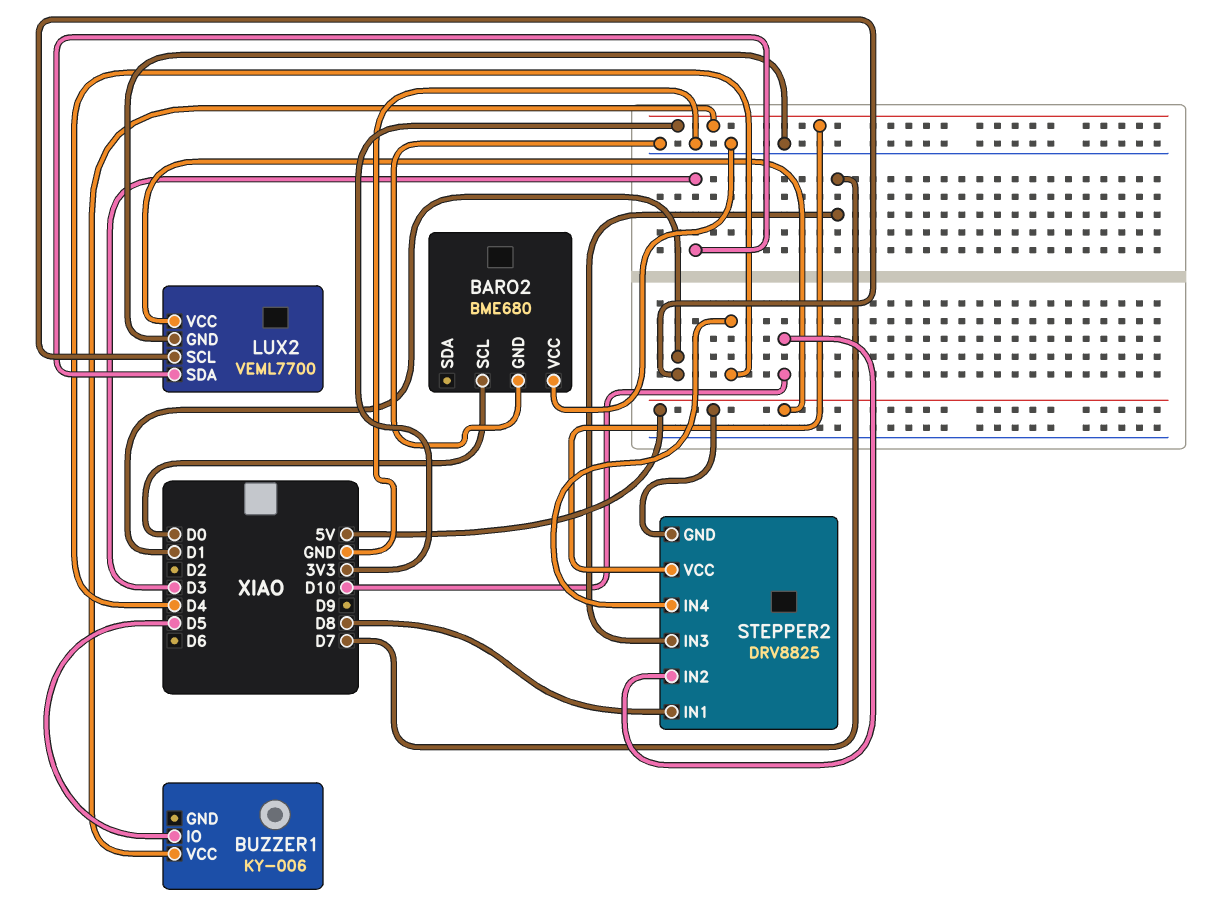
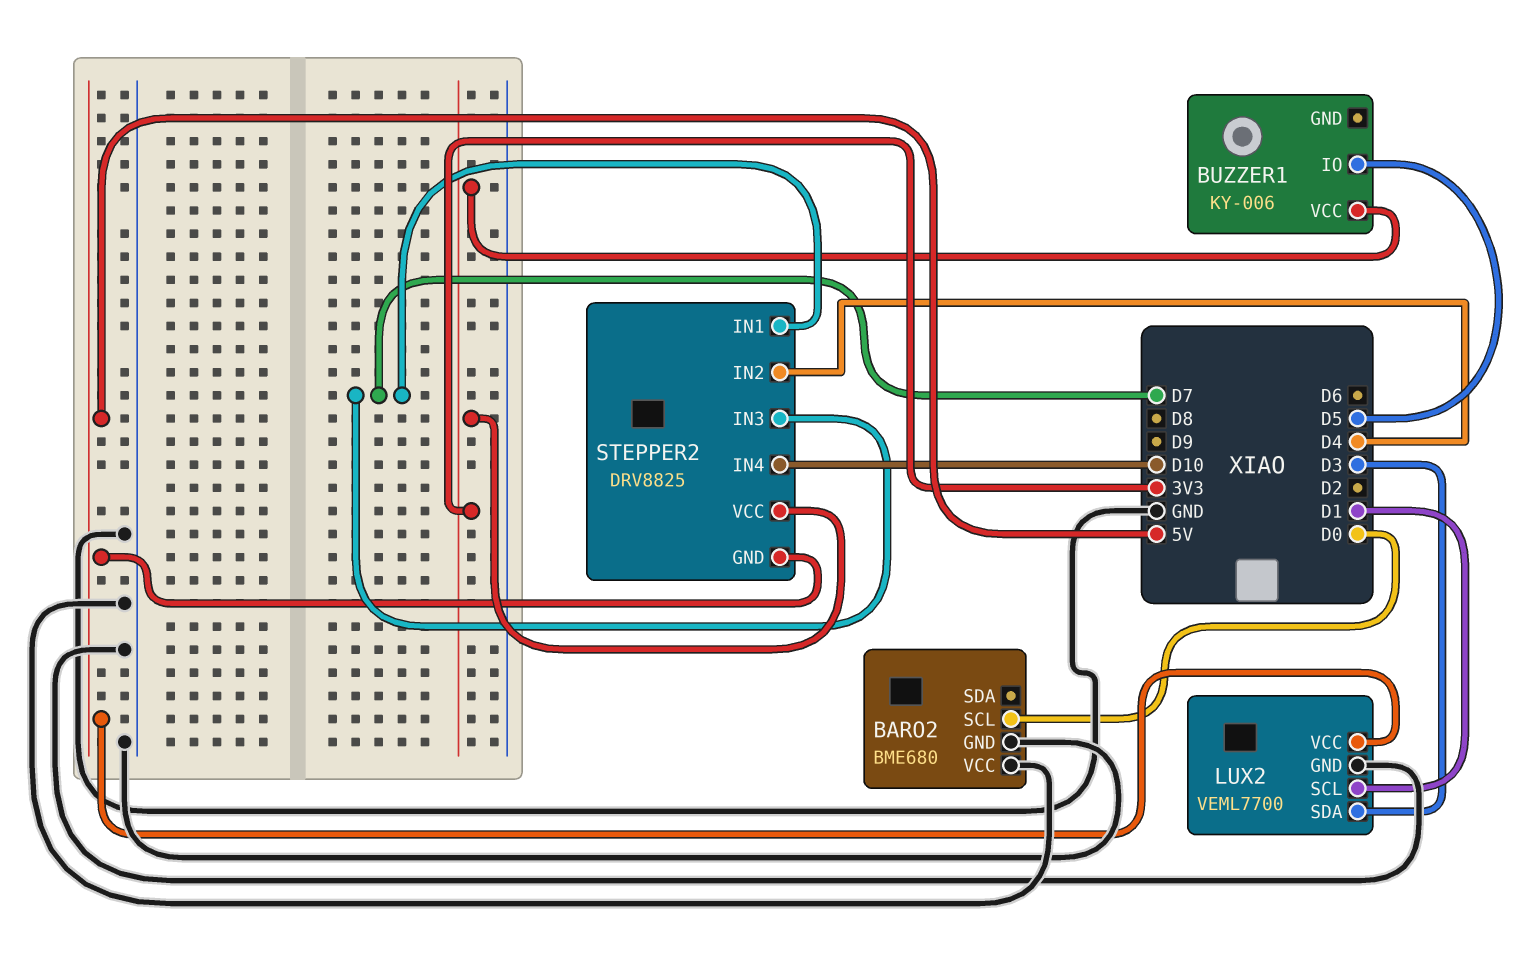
STEPPER2 pin IN1: D8 -> D7
STEPPER2 pin IN2: D10 -> D4
STEPPER2 pin IN4: D4 -> D10

